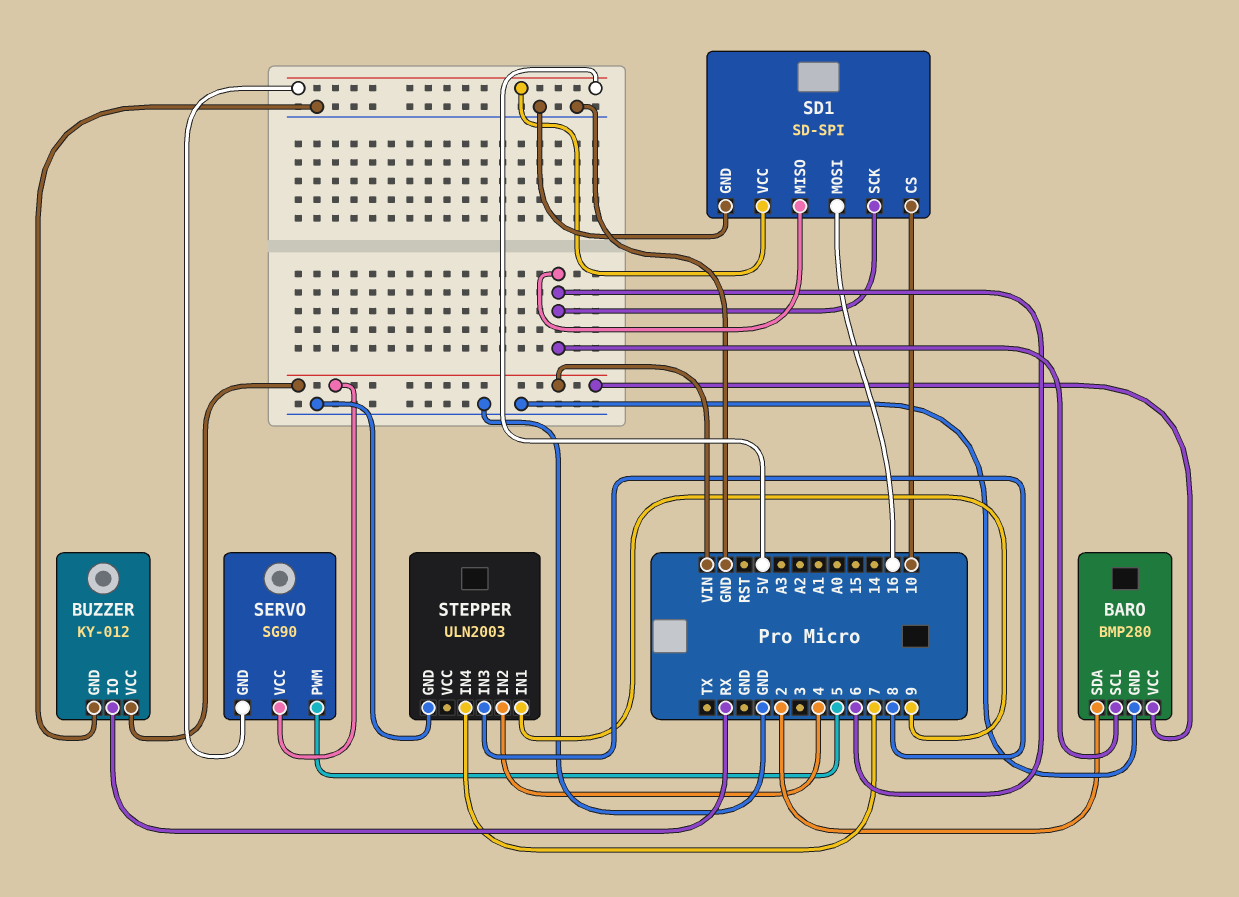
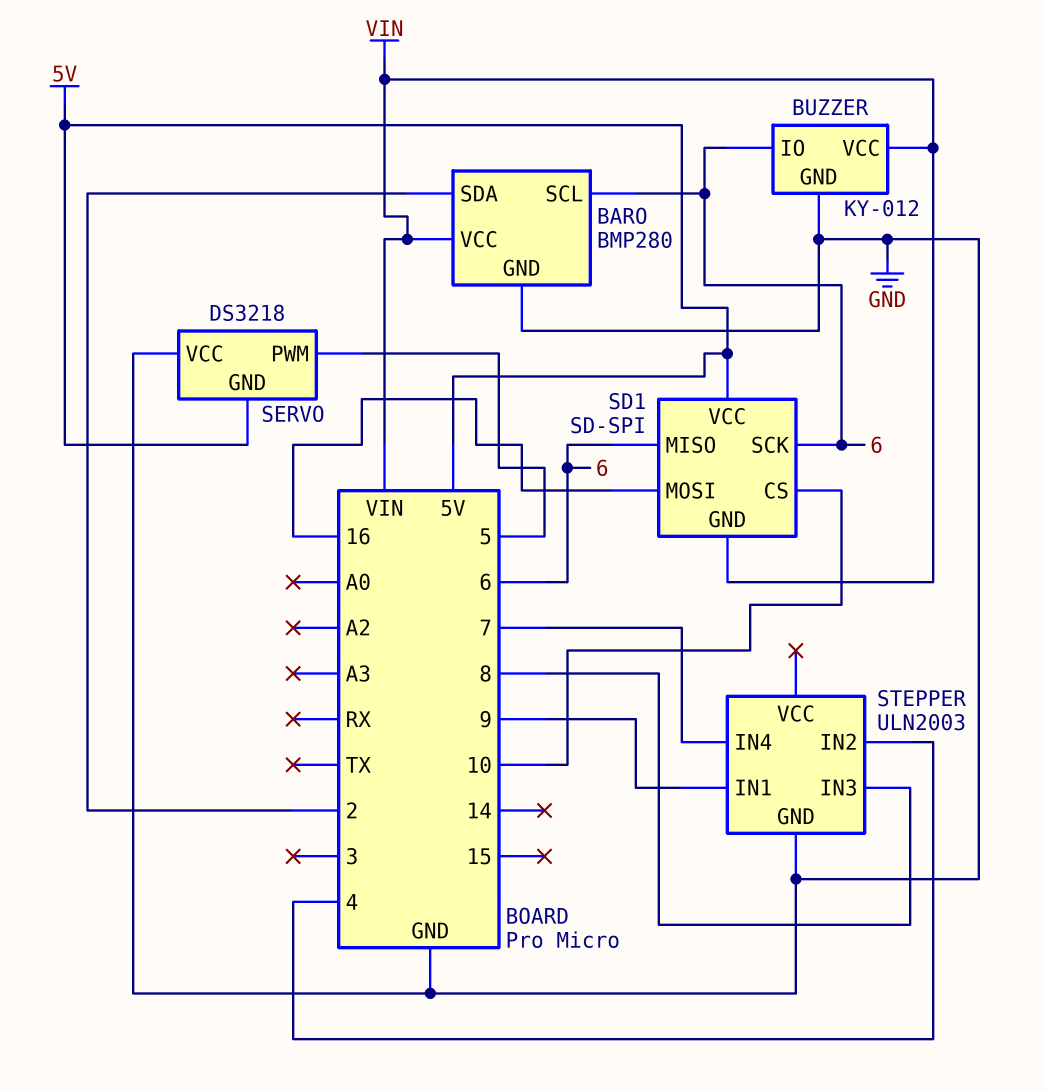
BUZZER pin IO: RX -> 6
SD1 pin GND: GND -> VIN
SERVO: SG90 -> DS3218
SERVO pin VCC: VIN -> GND

